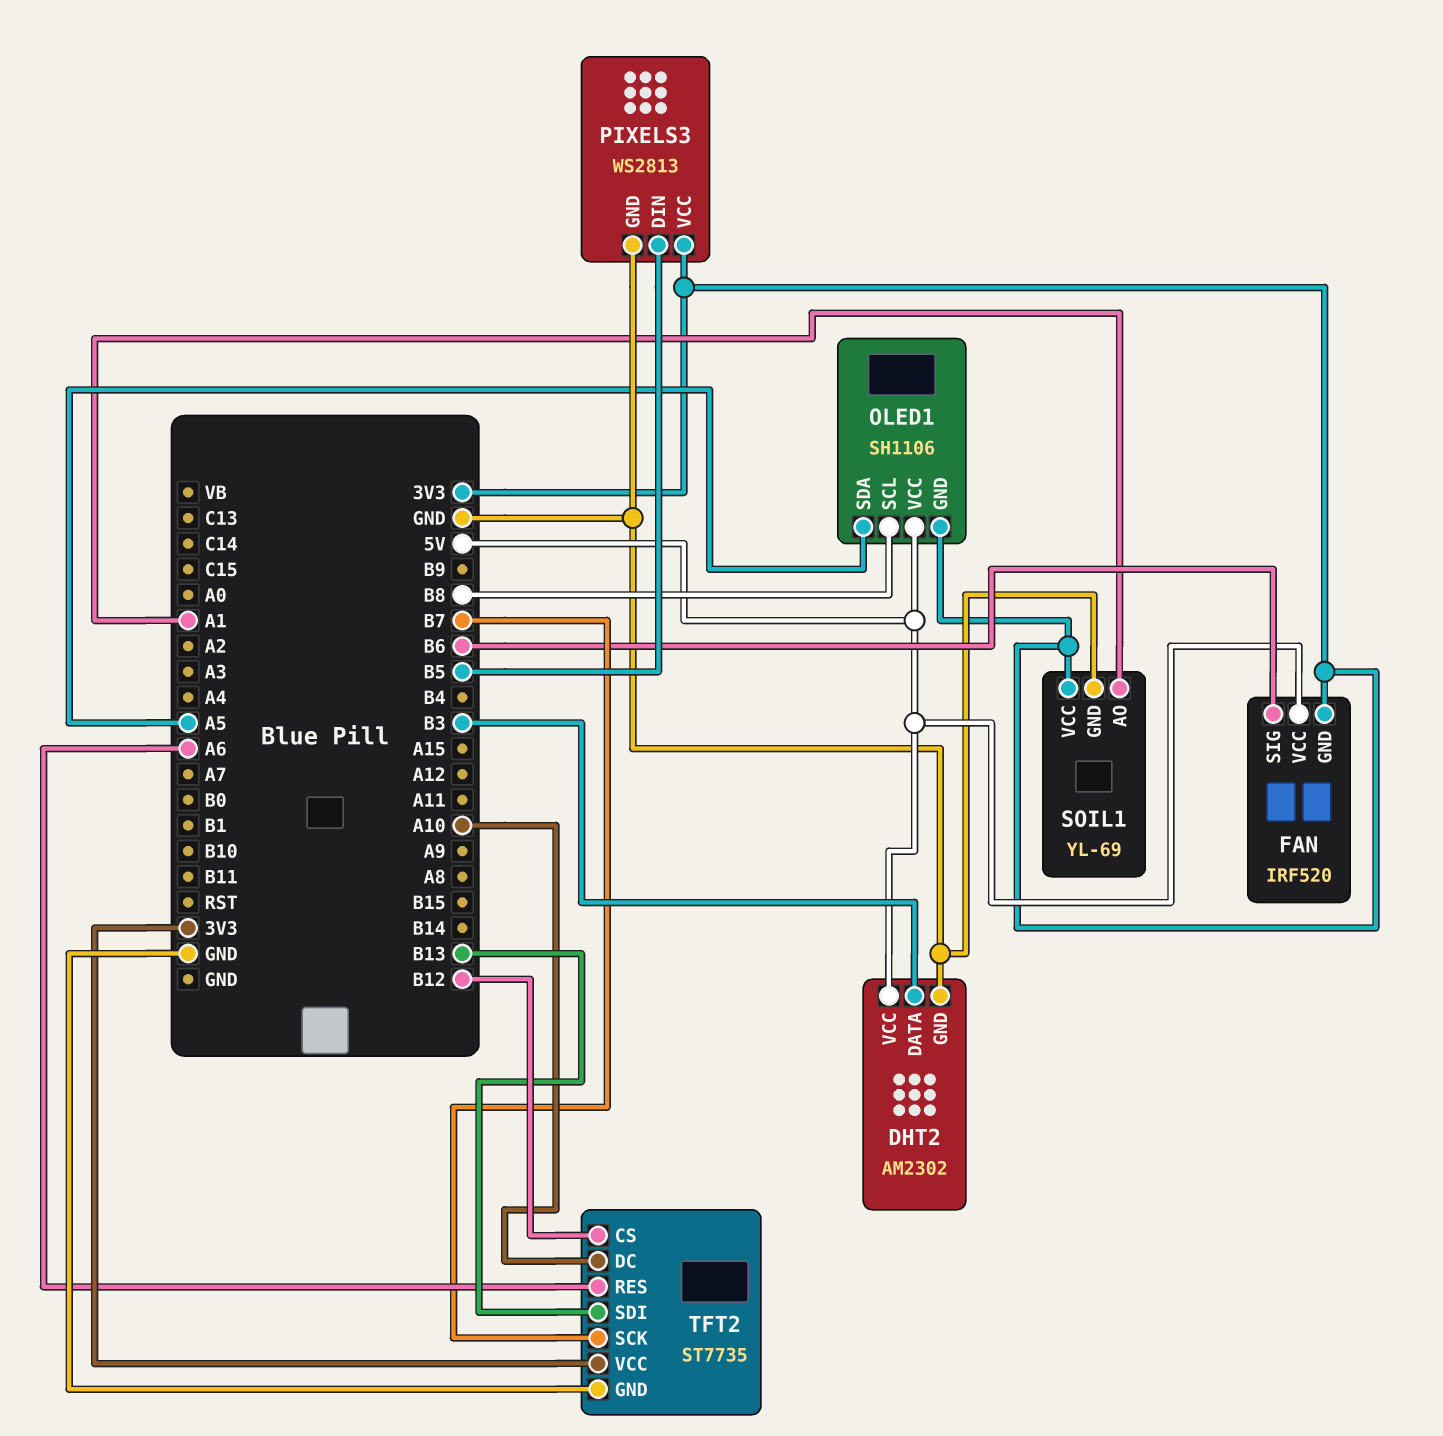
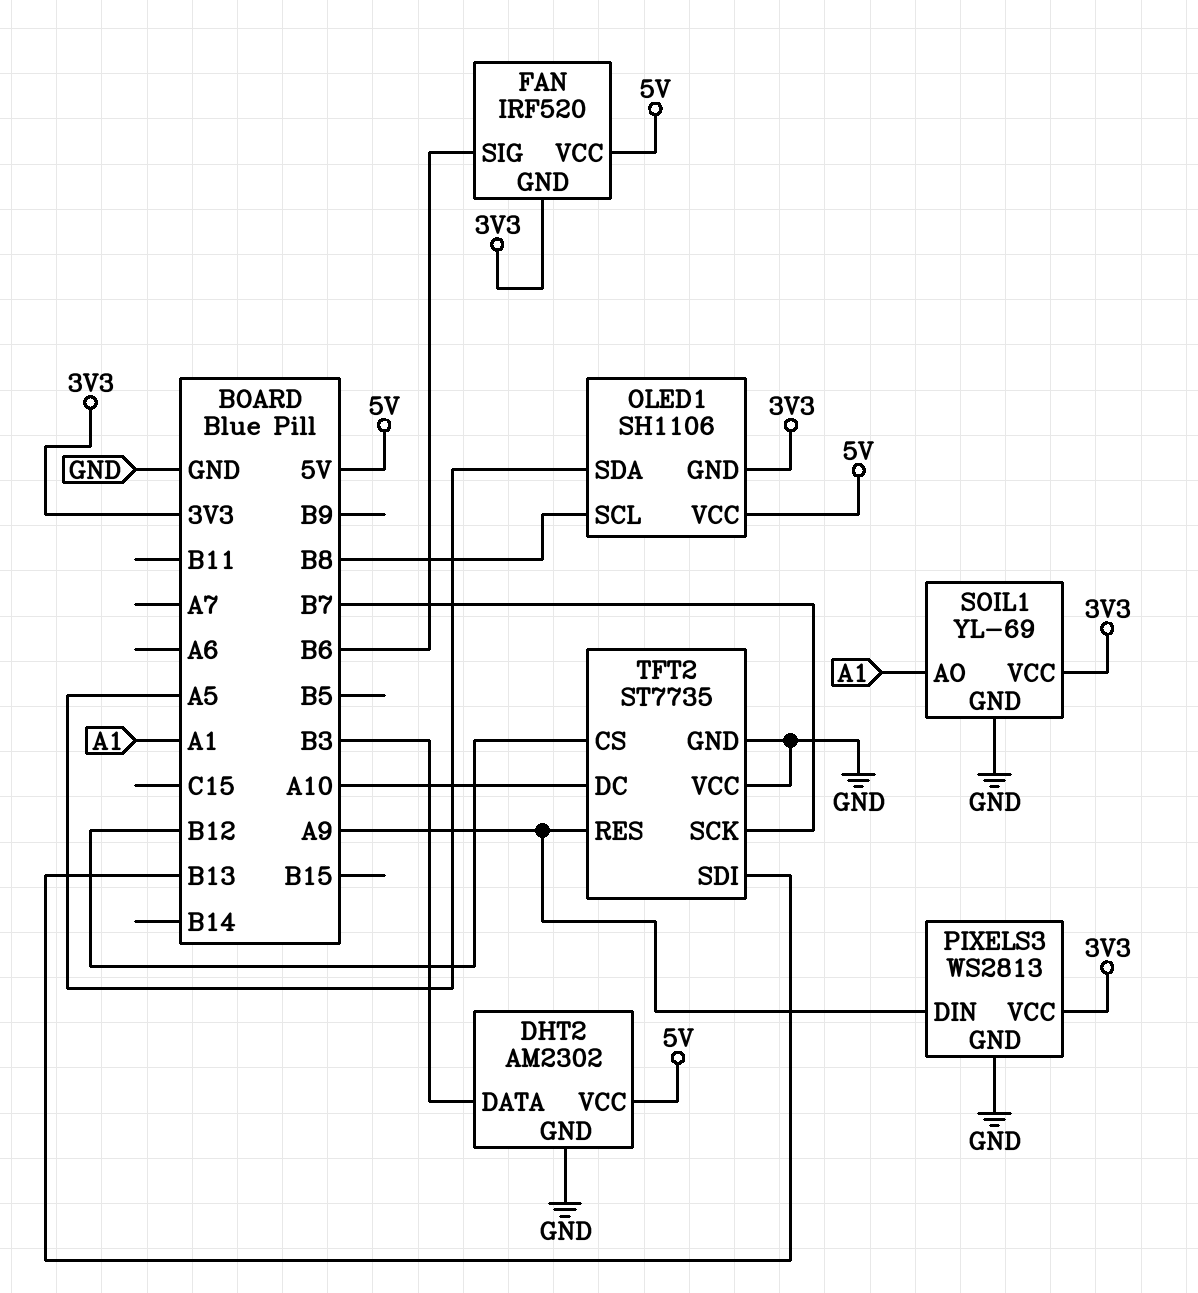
PIXELS3 pin DIN: B5 -> A9
TFT2 pin RES: A6 -> A9
TFT2 pin VCC: 3V3 -> GND

